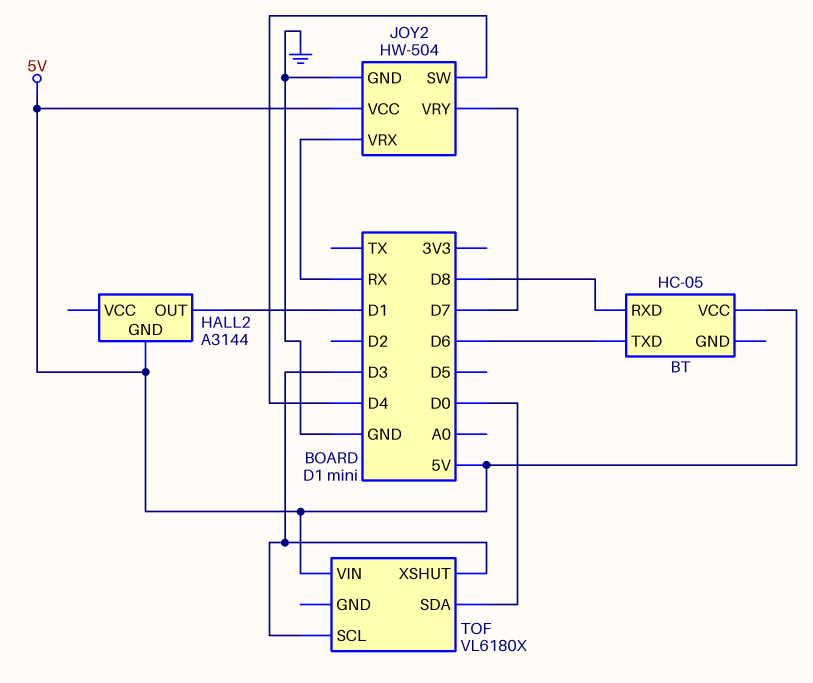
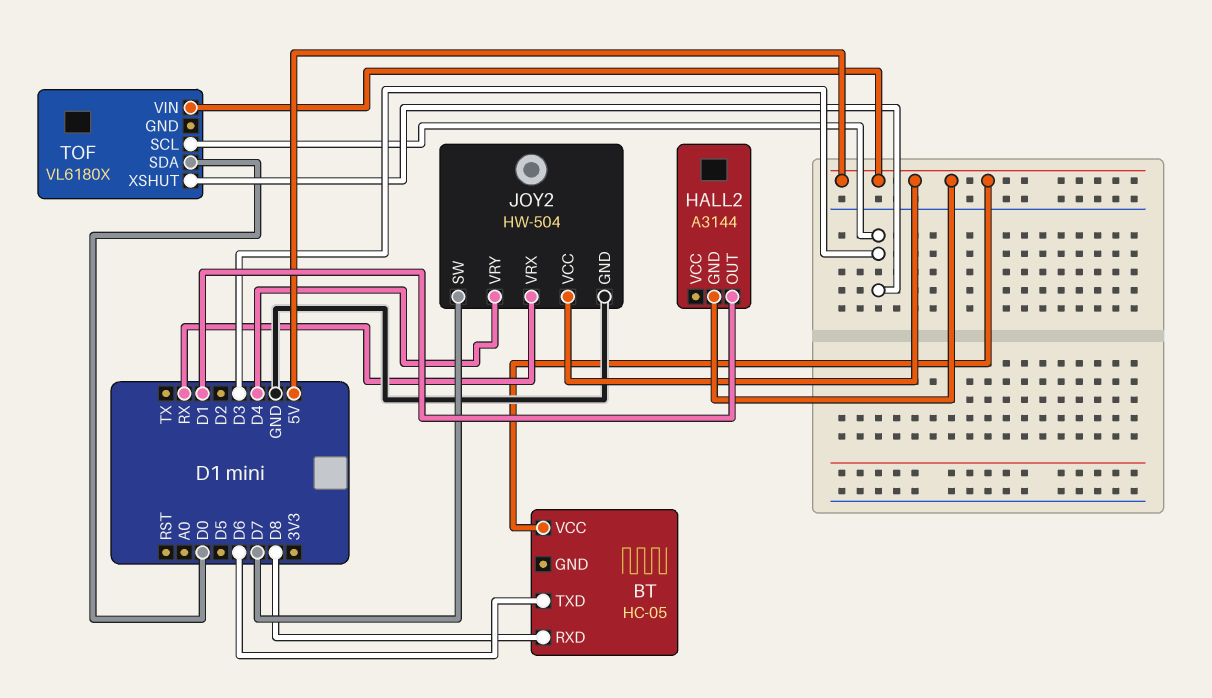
JOY2 pin SW: D4 -> D7
JOY2 pin VRY: D7 -> D4

